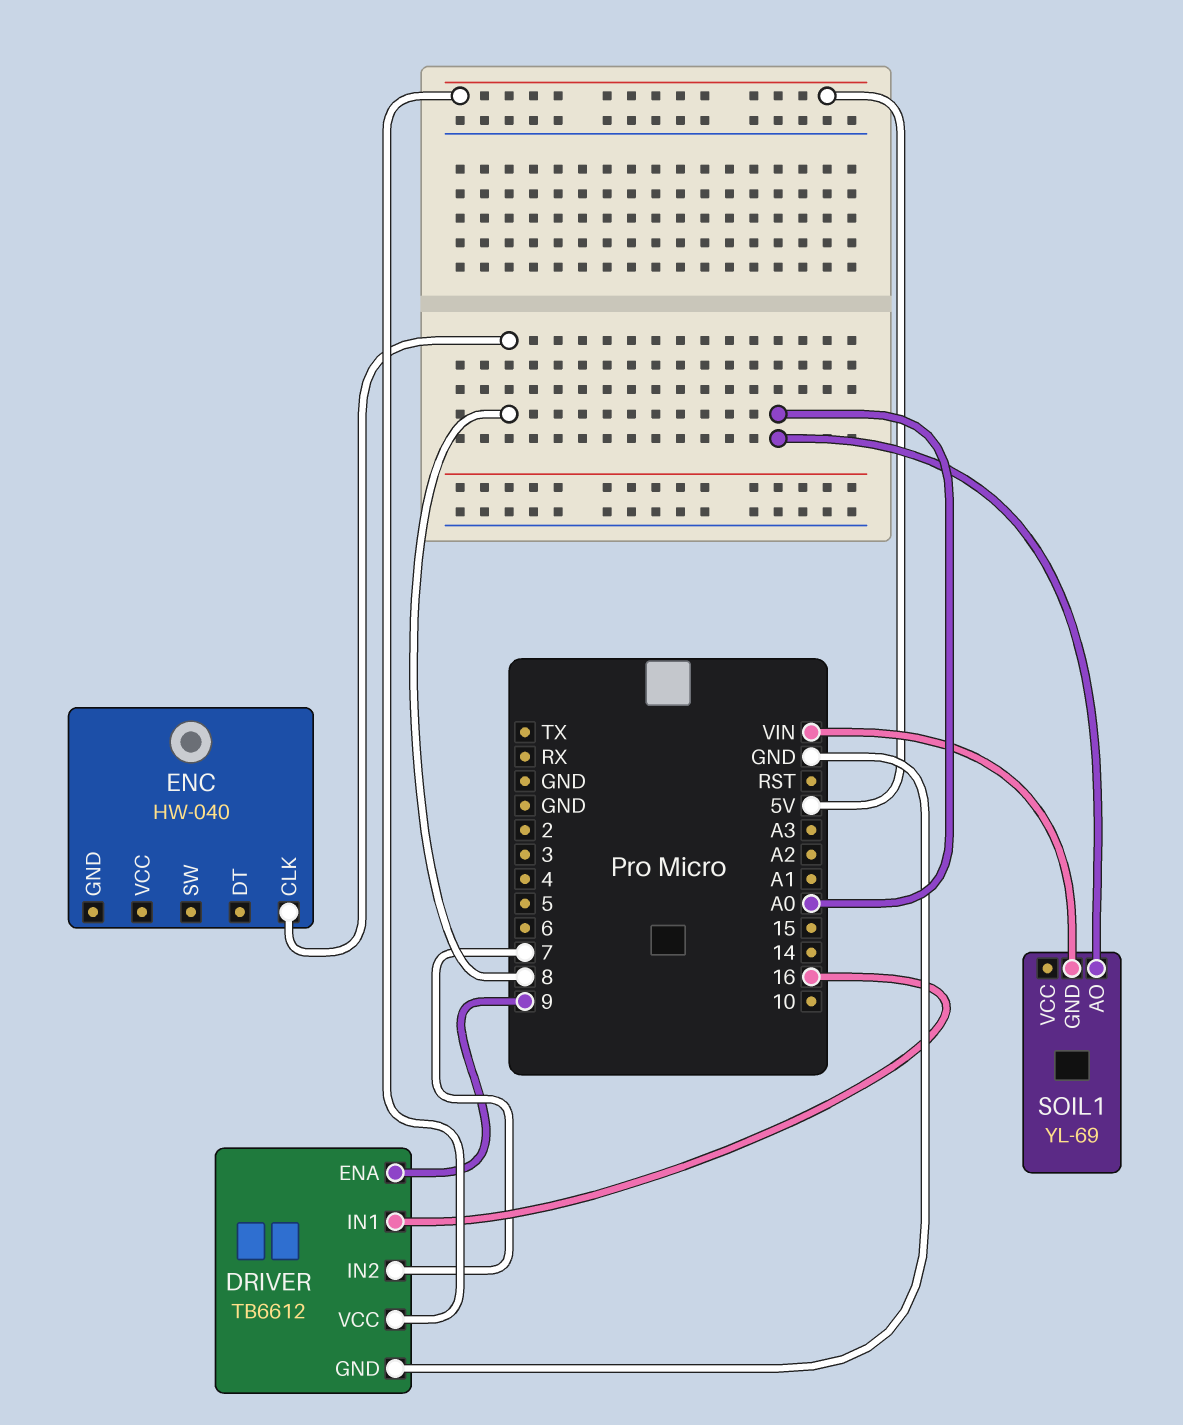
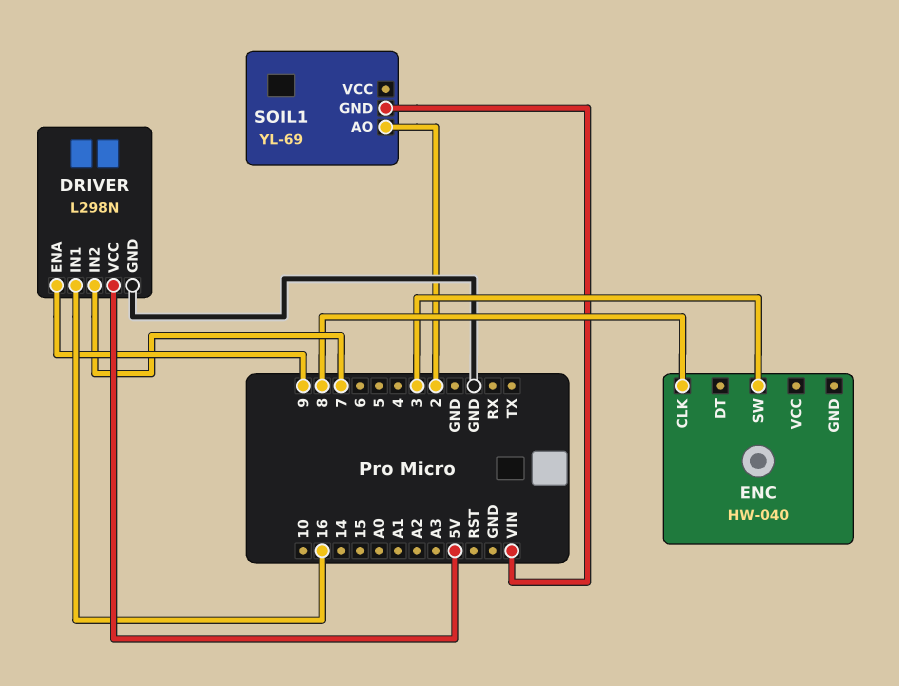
DRIVER: TB6612 -> L298N
ENC pin SW: none -> 3
SOIL1 pin AO: A0 -> 2

